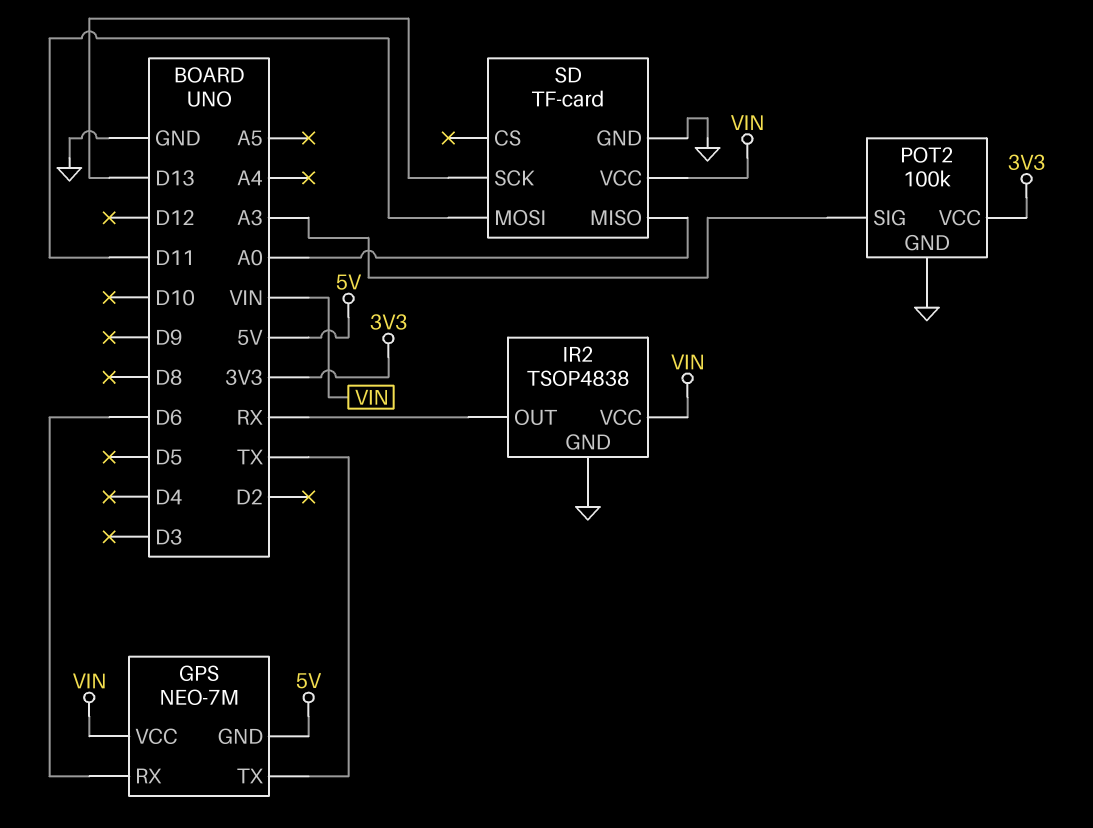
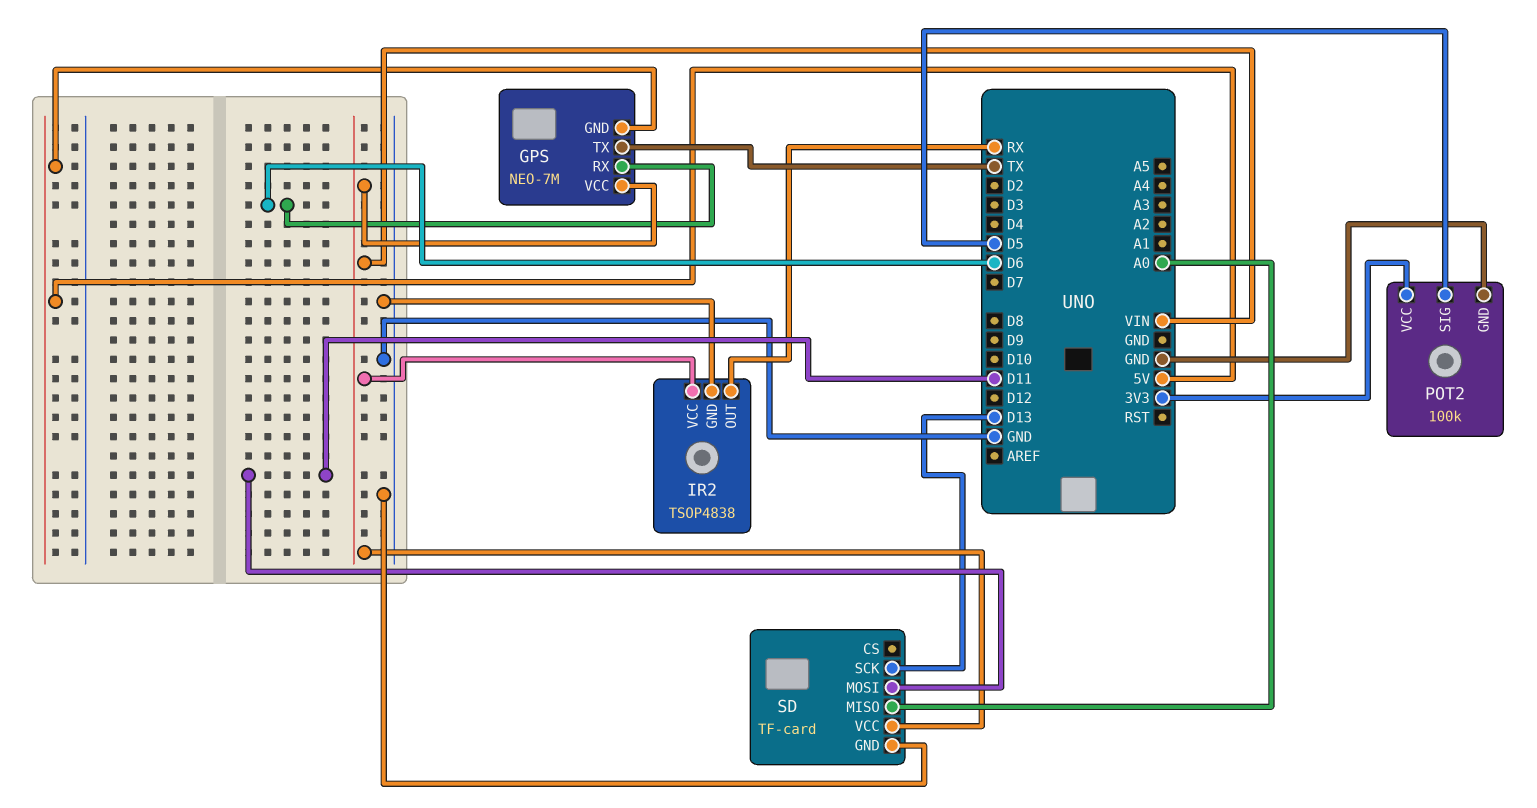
POT2 pin SIG: A3 -> D5

